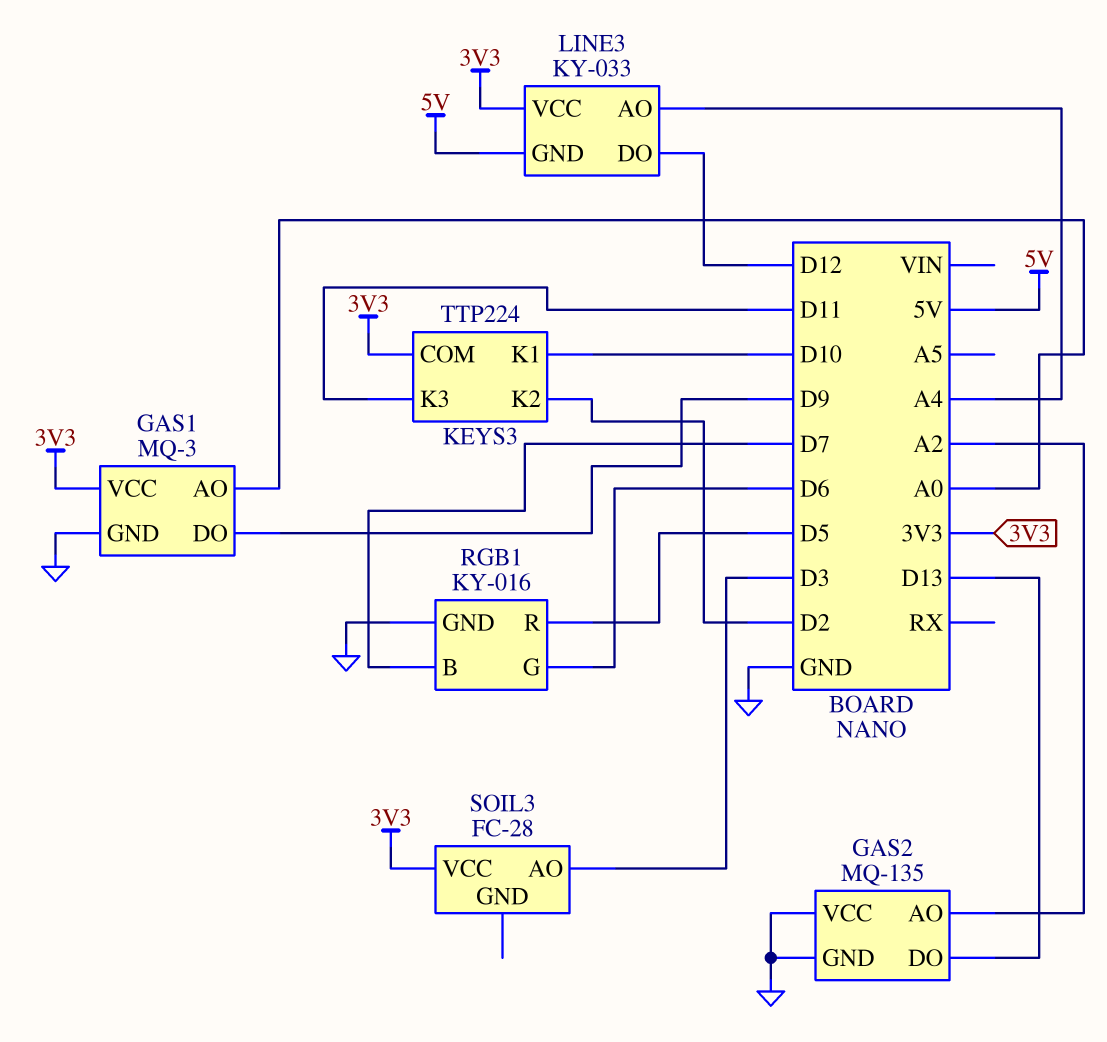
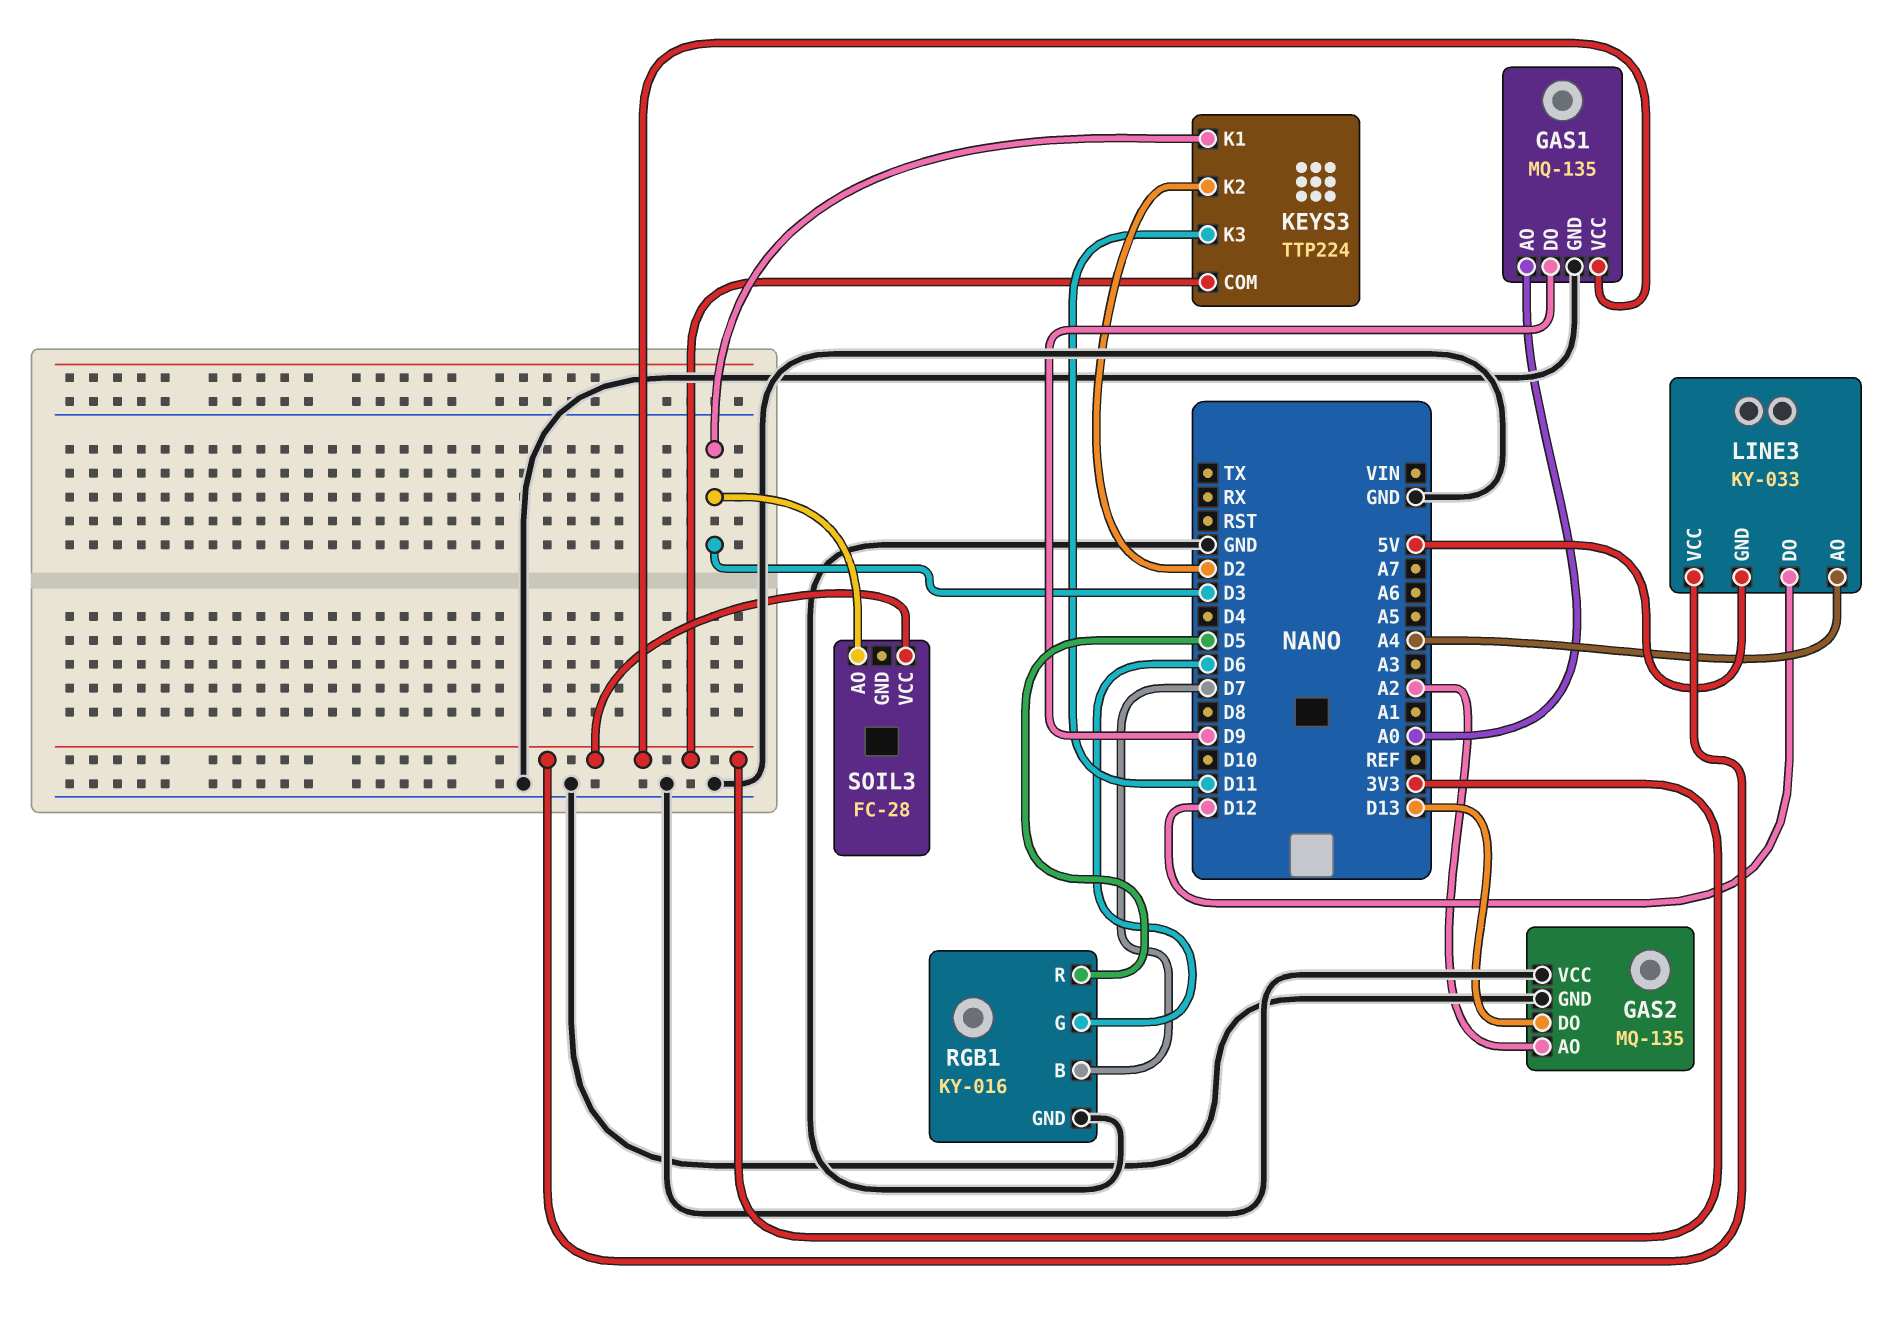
GAS1: MQ-3 -> MQ-135
KEYS3 pin K1: D10 -> D3

